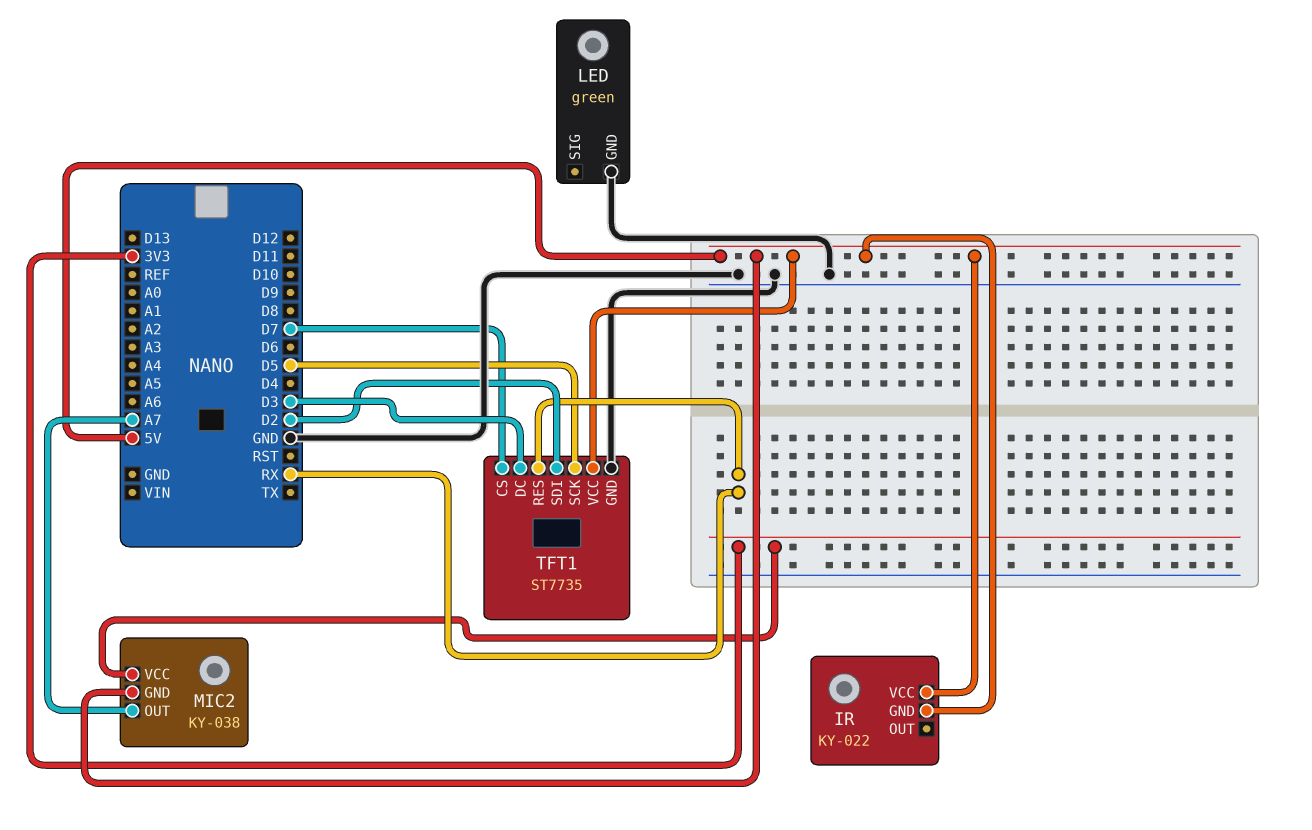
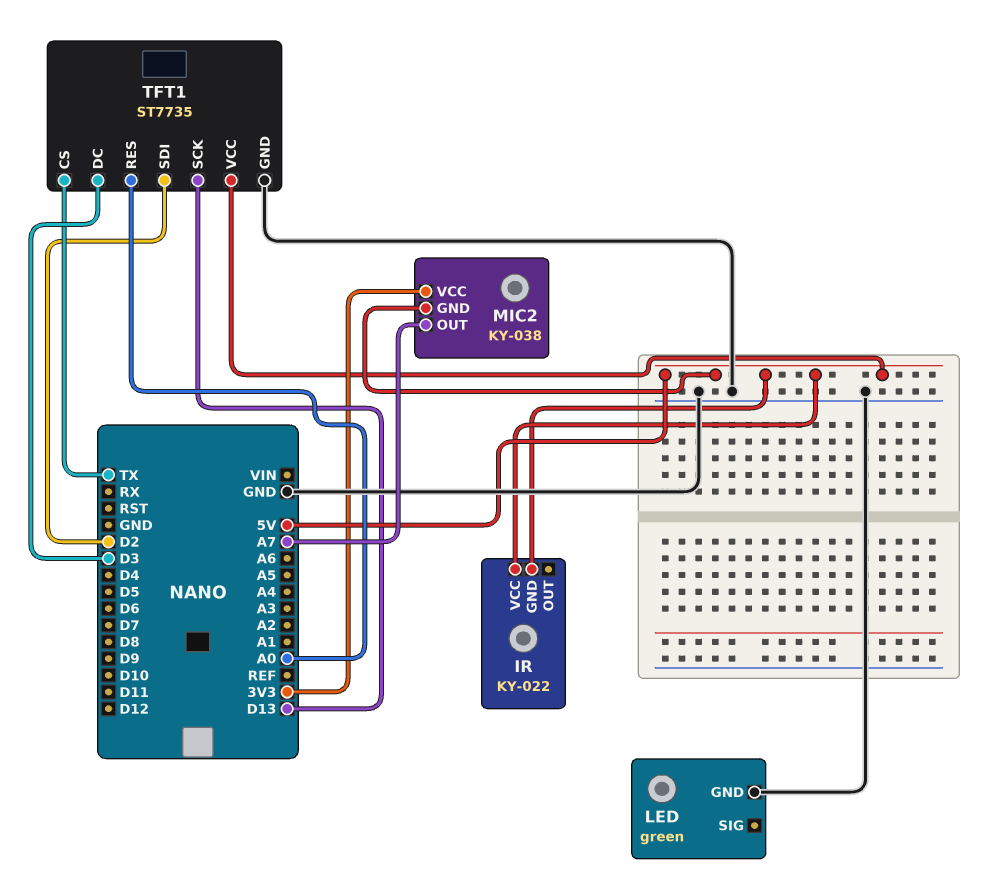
TFT1 pin CS: D7 -> TX
TFT1 pin RES: RX -> A0
TFT1 pin SCK: D5 -> D13

